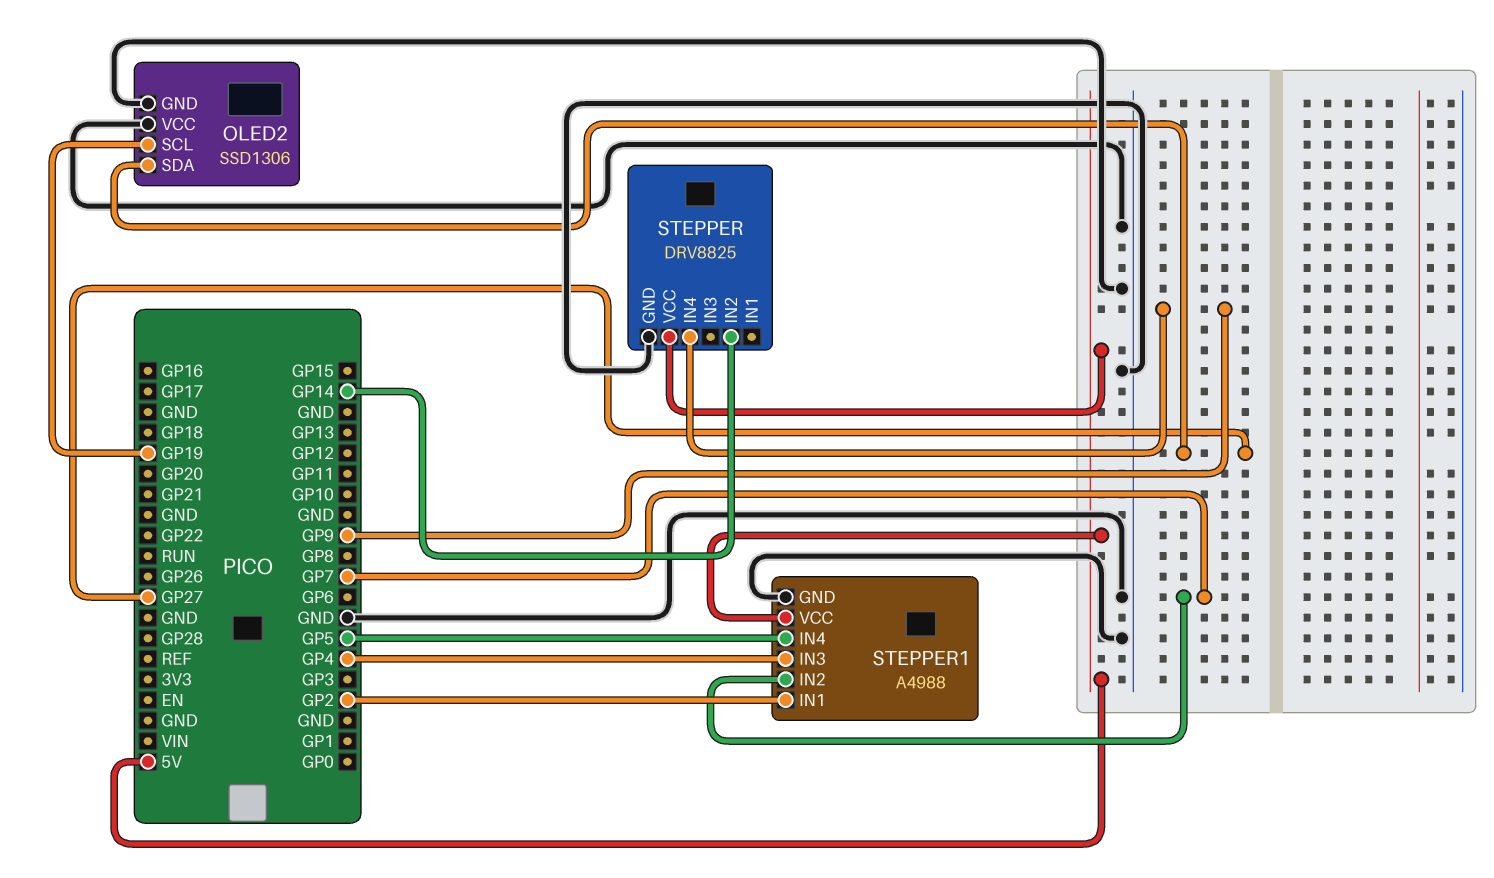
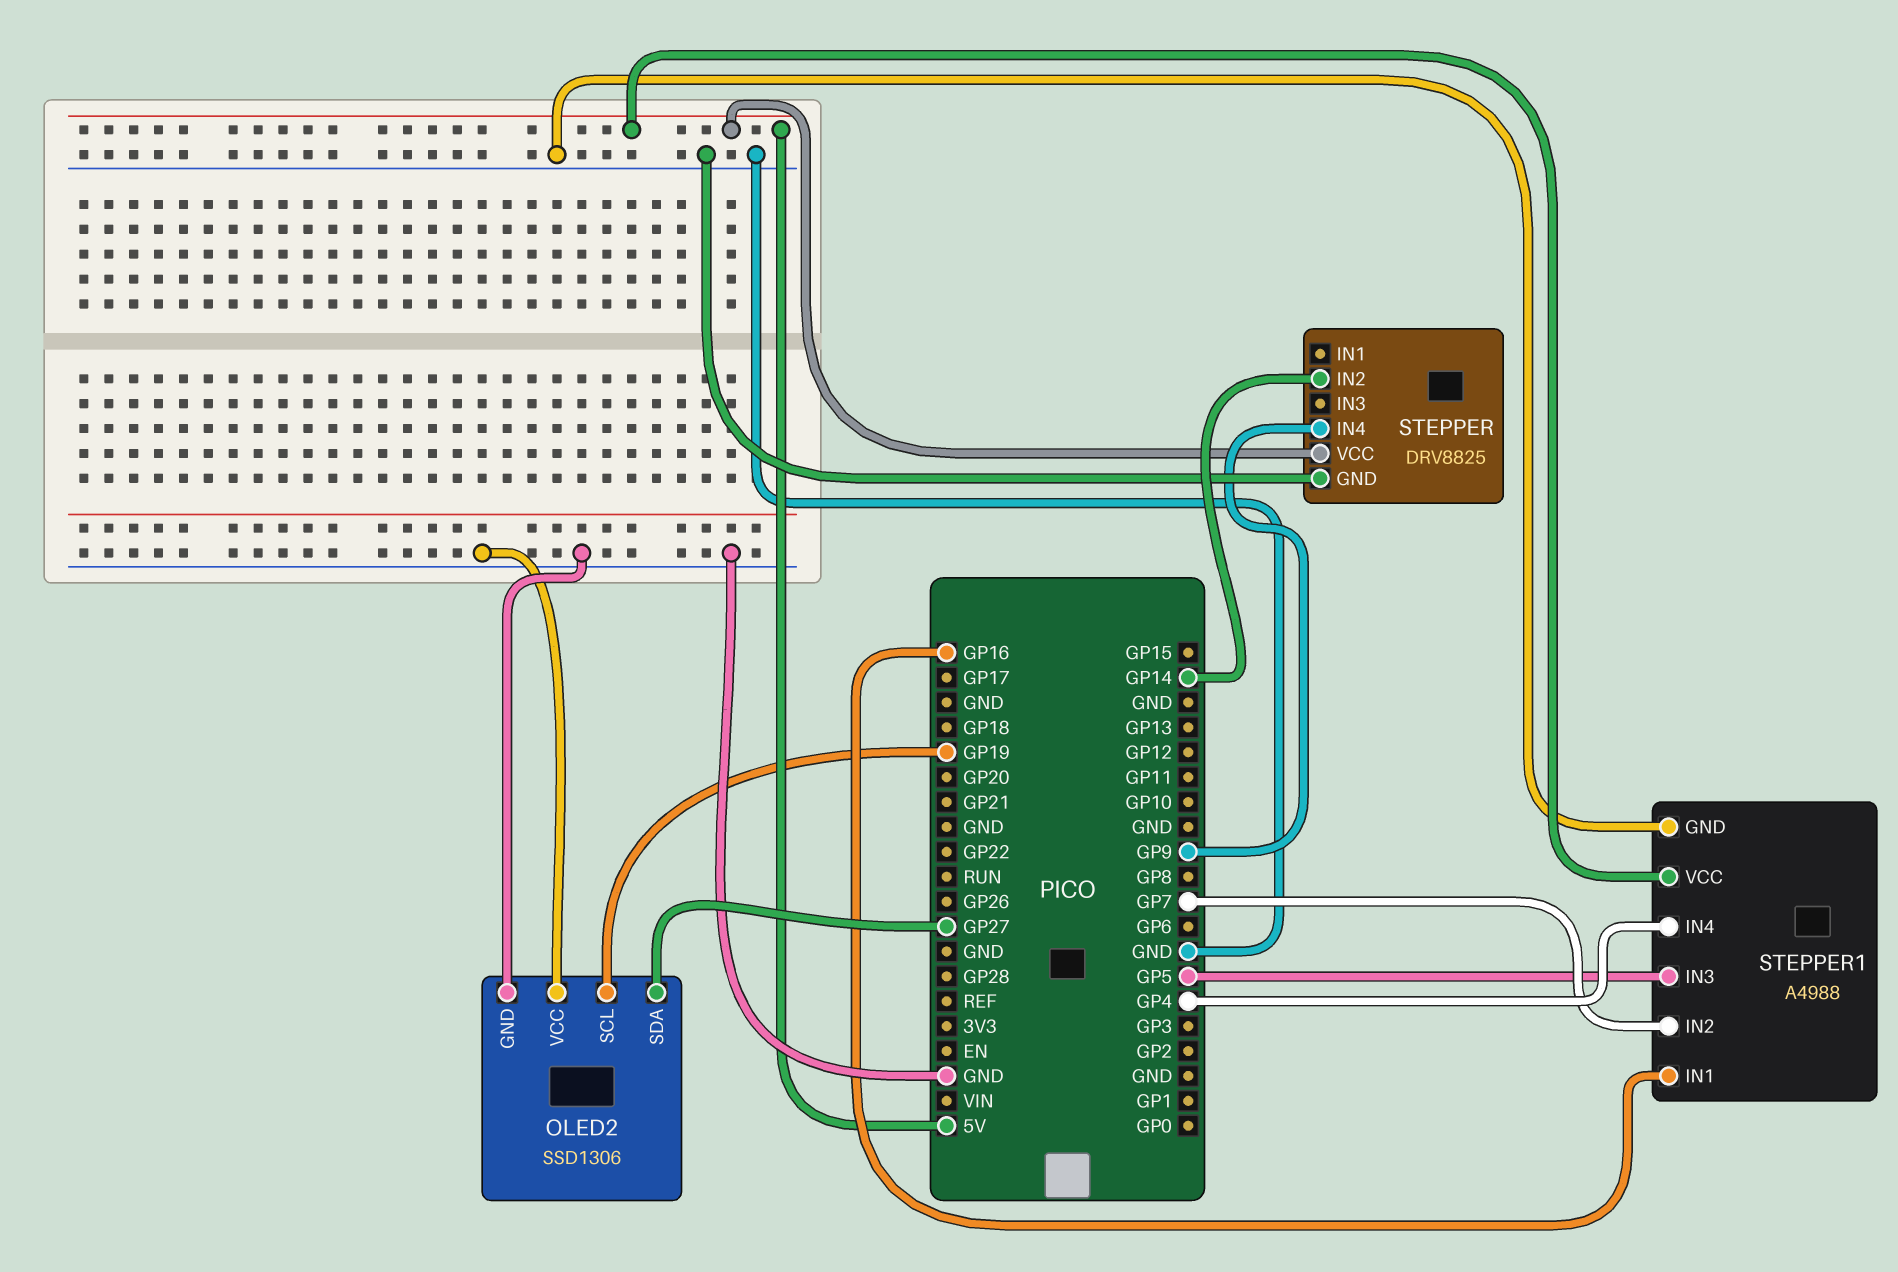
STEPPER1 pin IN1: GP2 -> GP16
STEPPER1 pin IN3: GP4 -> GP5
STEPPER1 pin IN4: GP5 -> GP4

